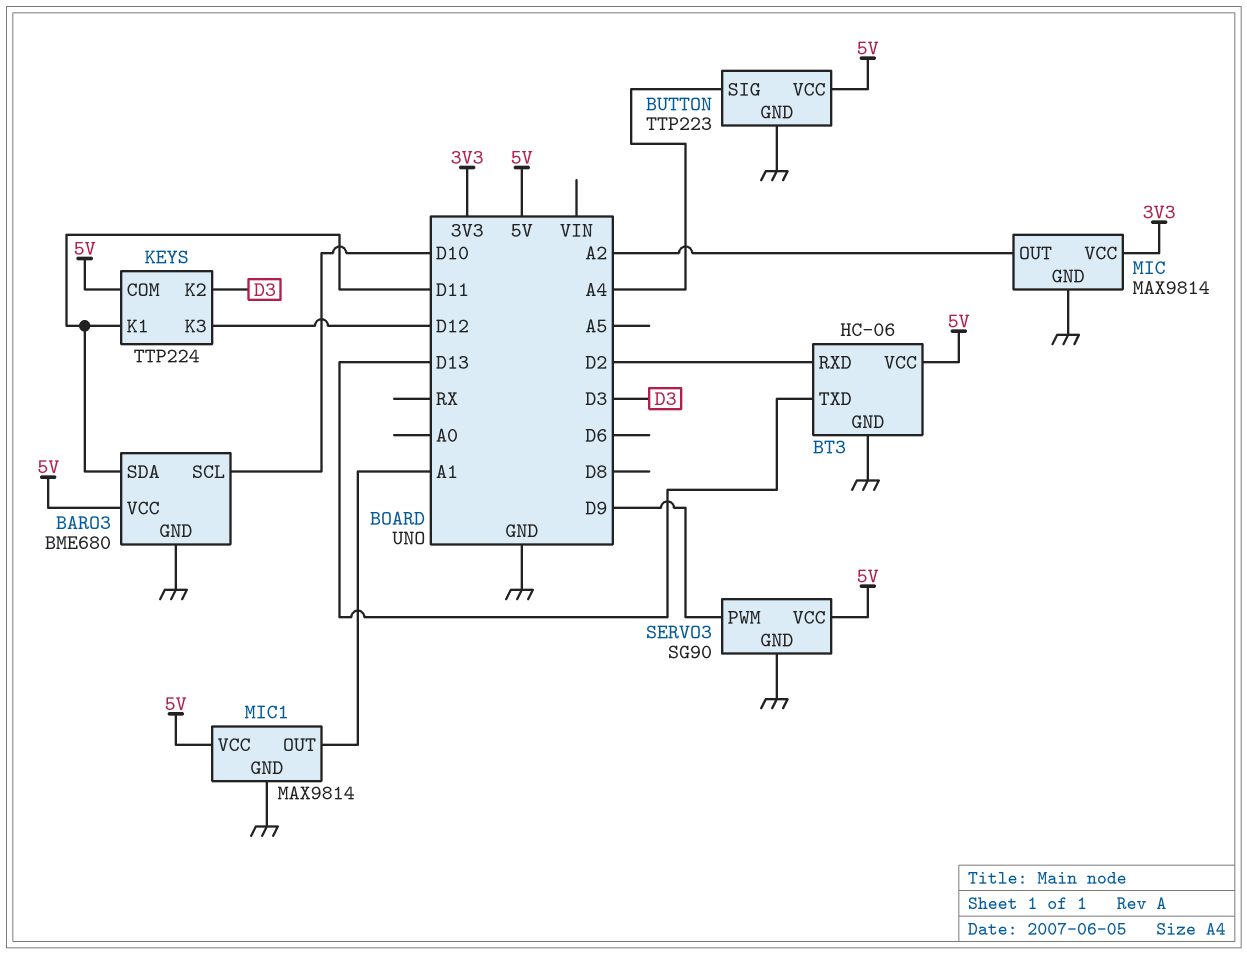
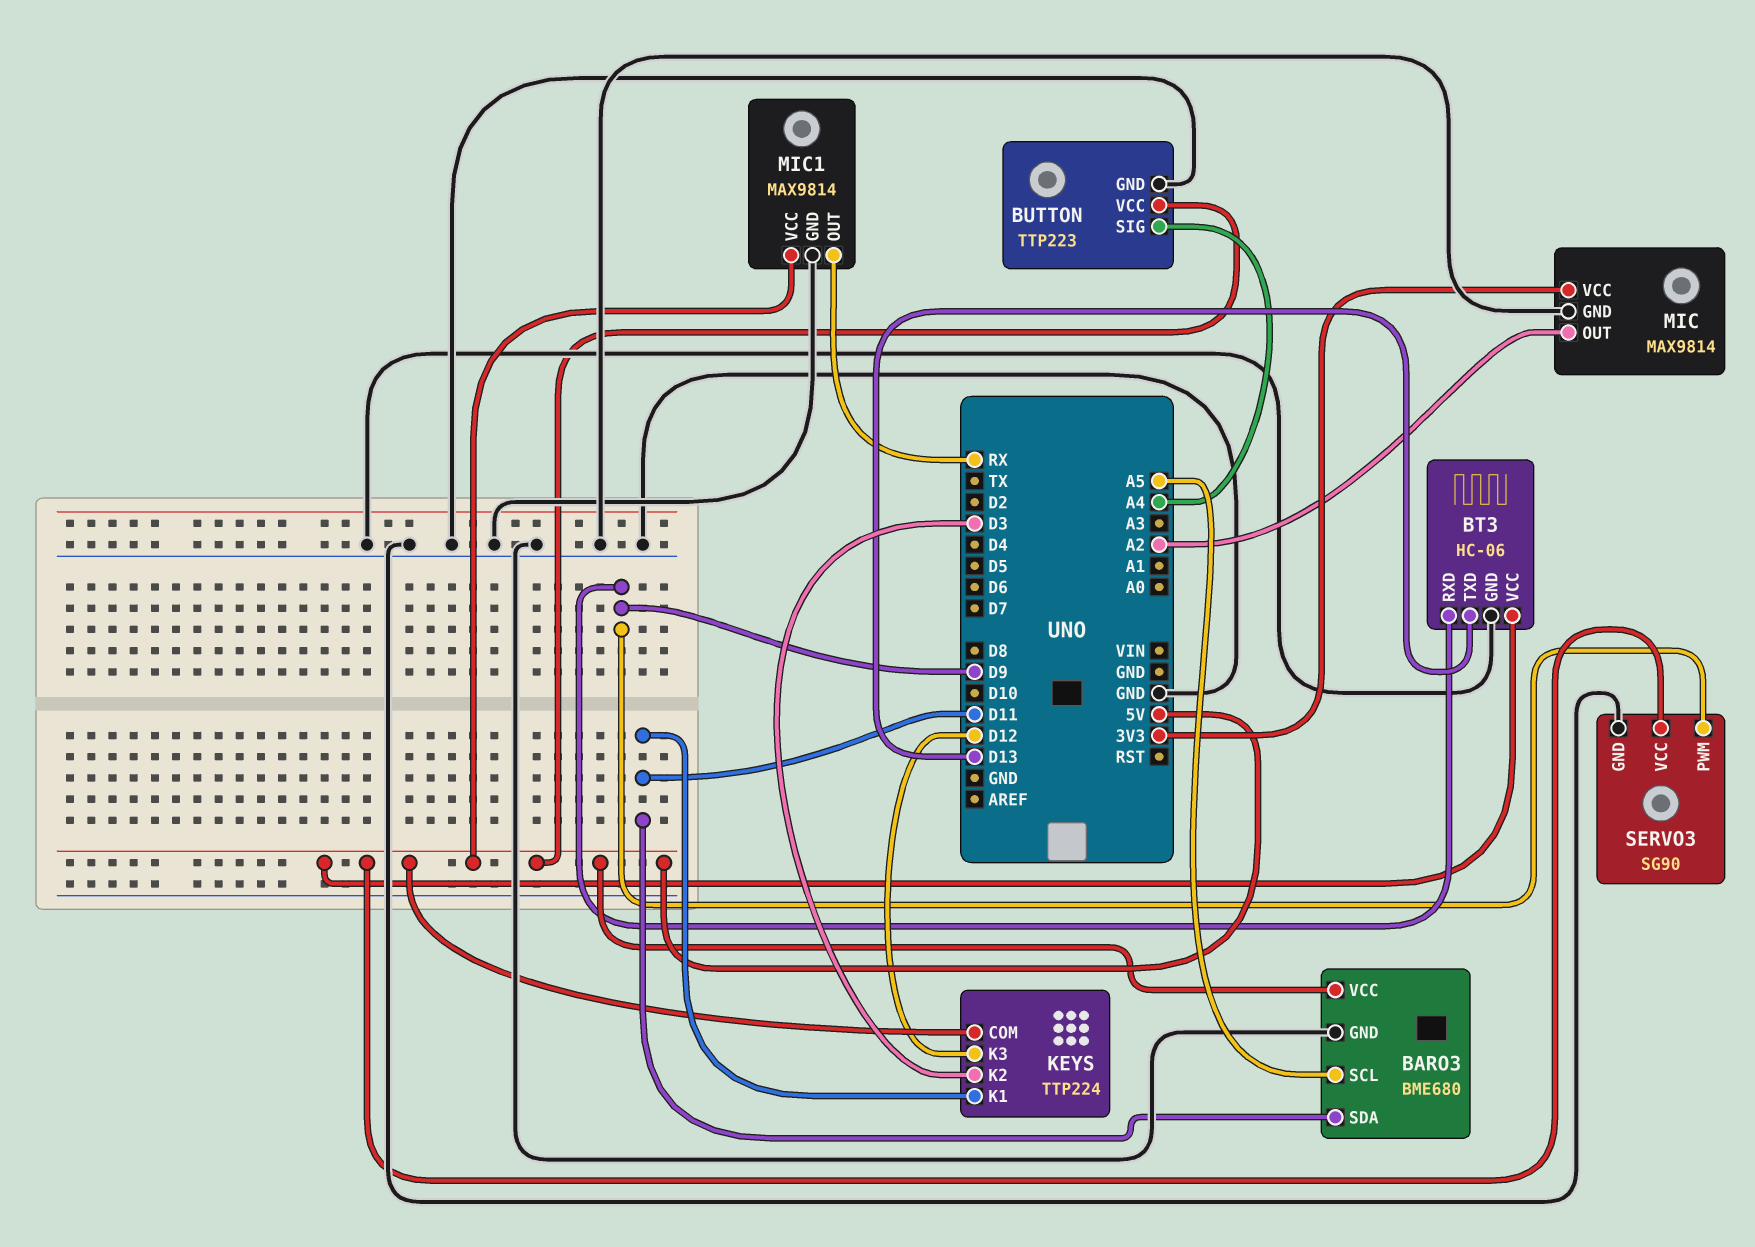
BARO3 pin SCL: D10 -> A5
BT3 pin RXD: D2 -> D9
MIC1 pin OUT: A1 -> RX

